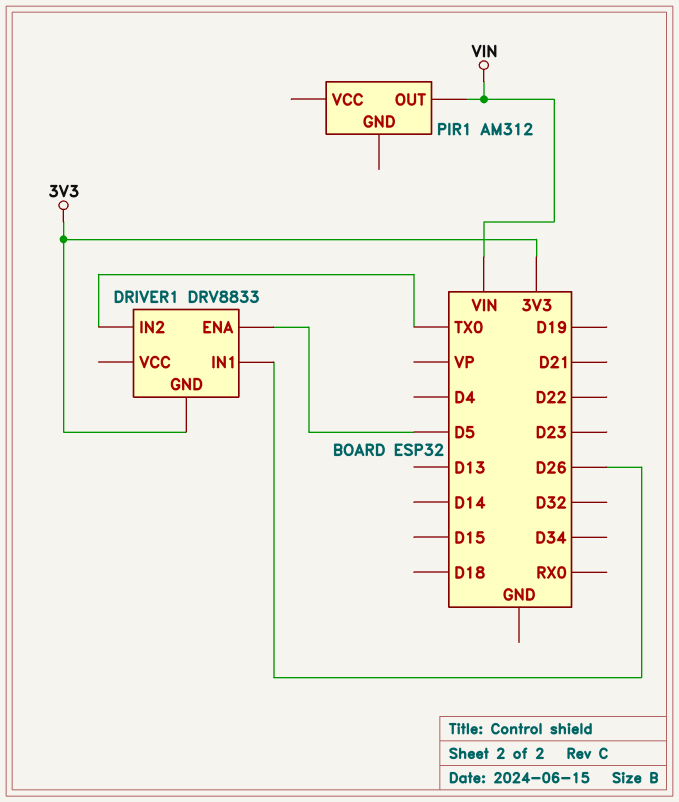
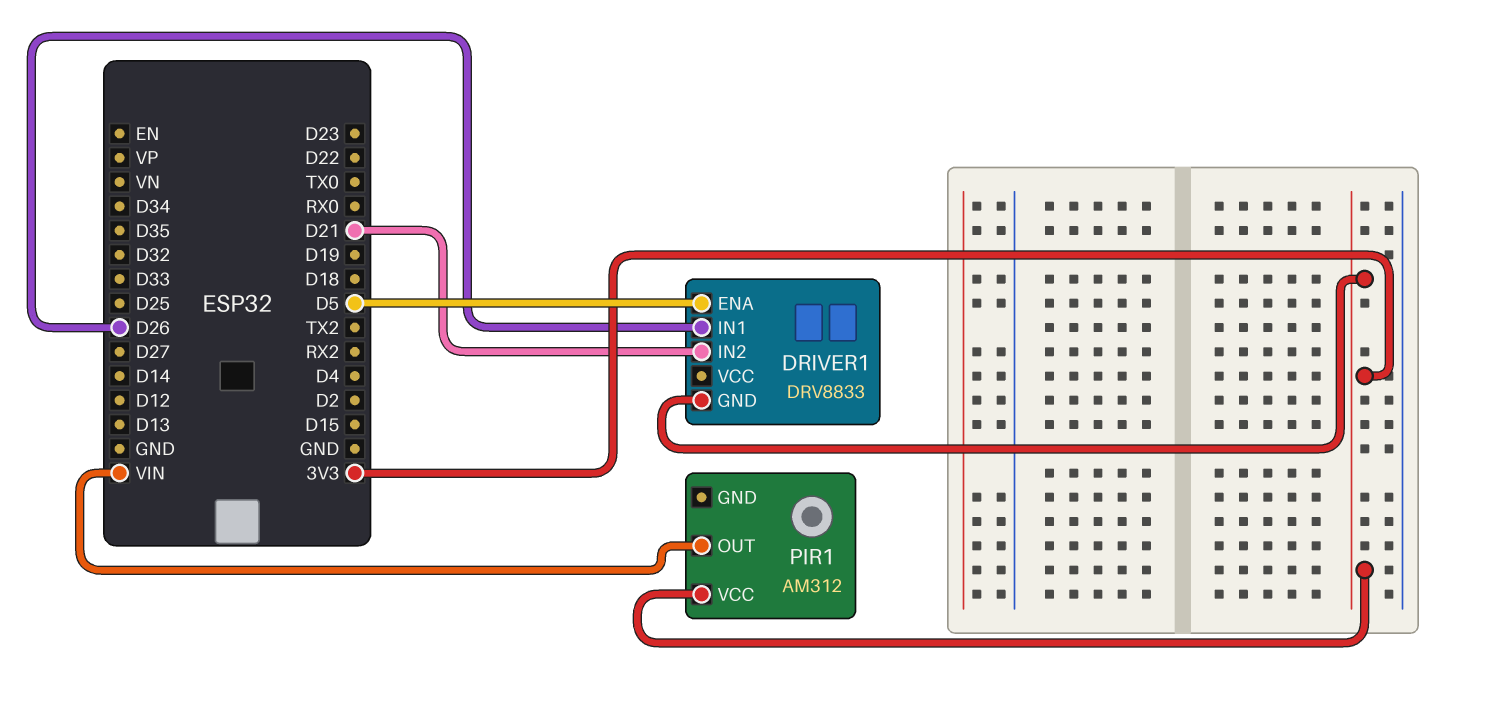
DRIVER1 pin IN2: TX0 -> D21
PIR1 pin VCC: none -> 3V3

